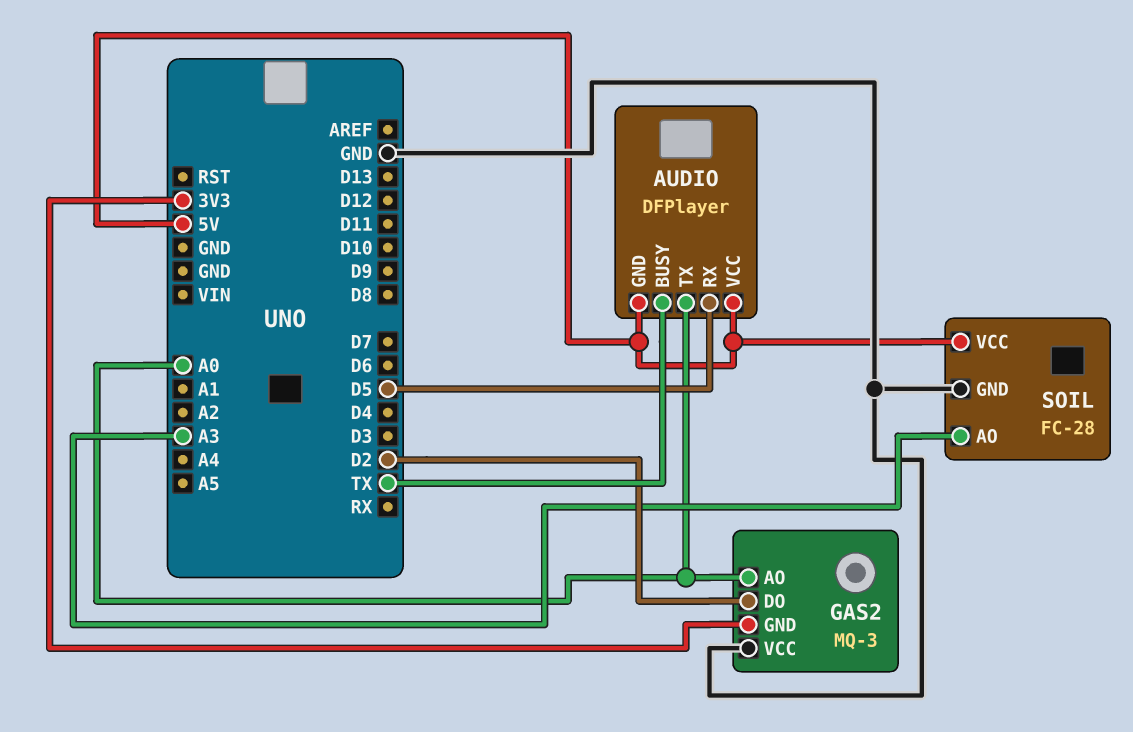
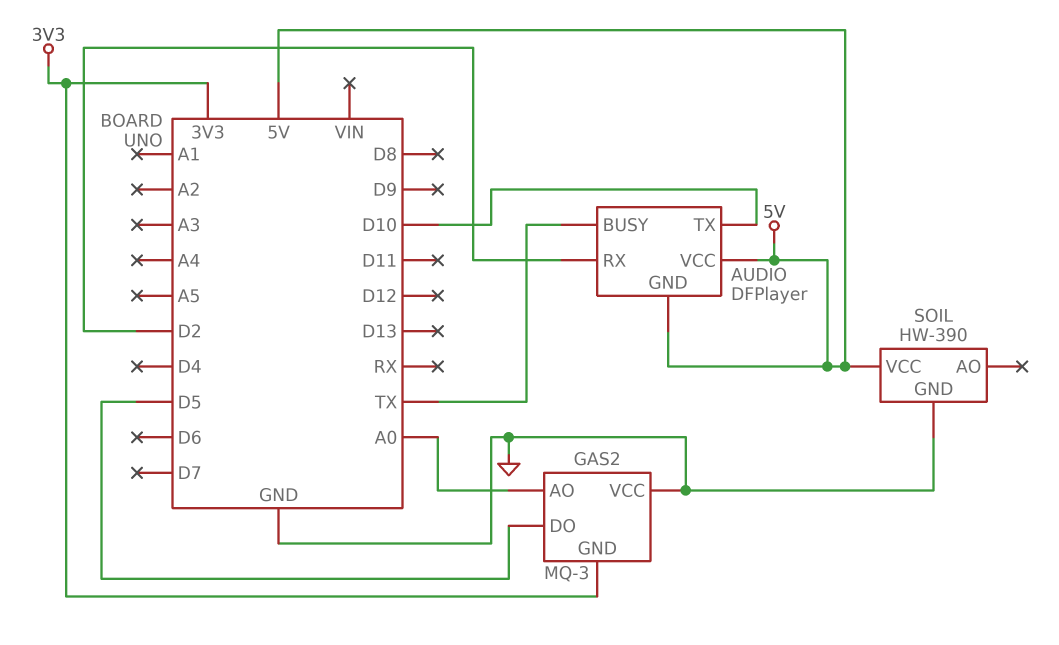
AUDIO pin RX: D5 -> D2
AUDIO pin TX: A0 -> D10
GAS2 pin DO: D2 -> D5
SOIL: FC-28 -> HW-390
SOIL pin AO: A3 -> none

